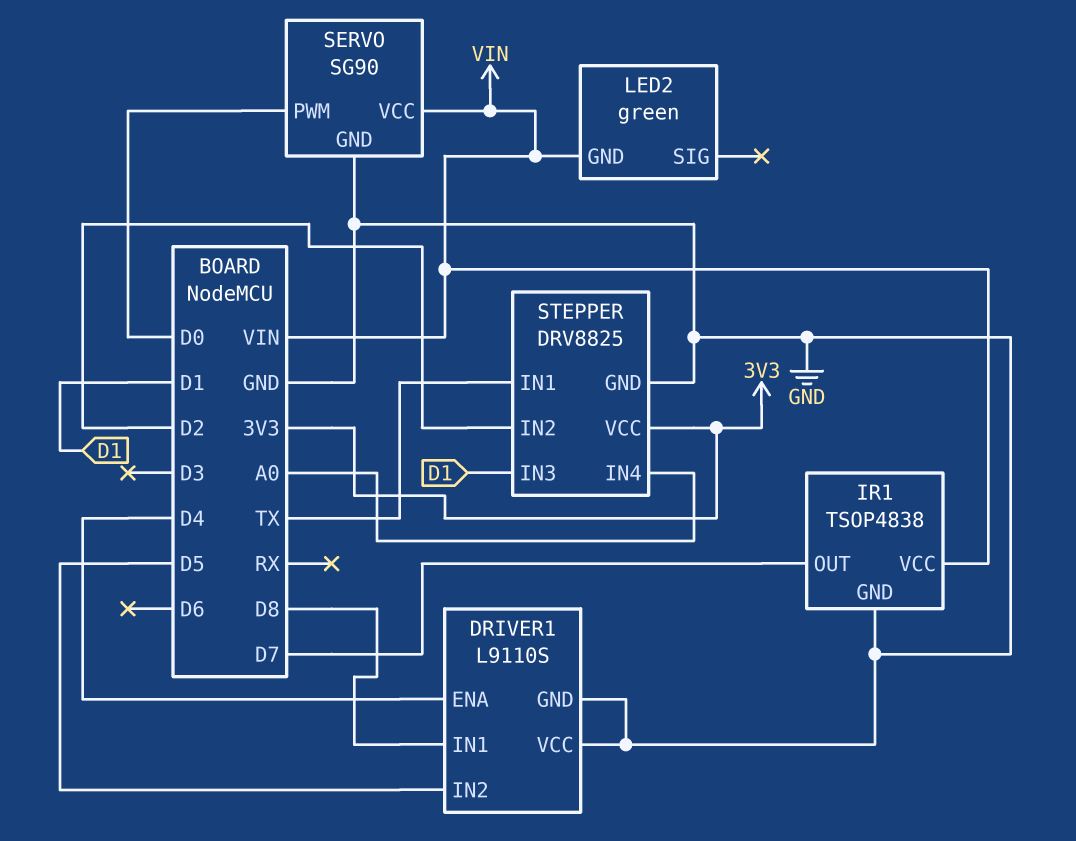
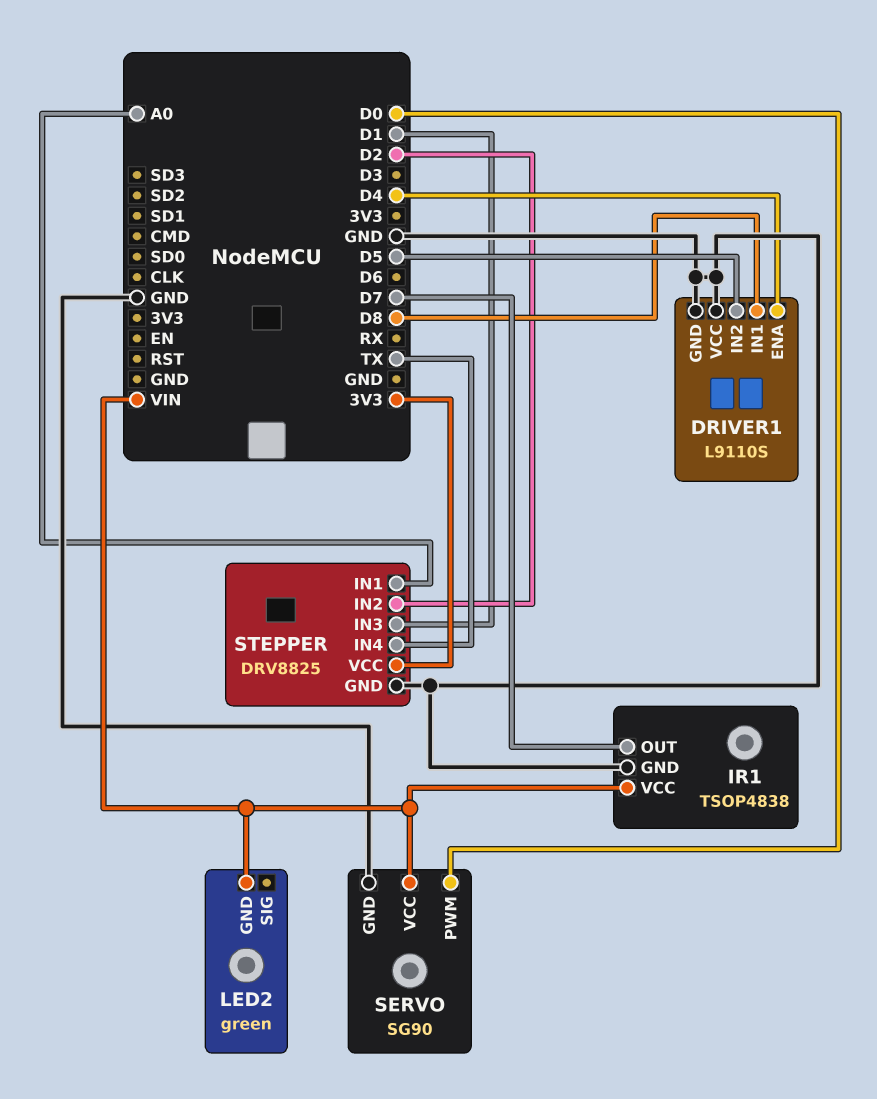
STEPPER pin IN1: TX -> A0
STEPPER pin IN4: A0 -> TX

